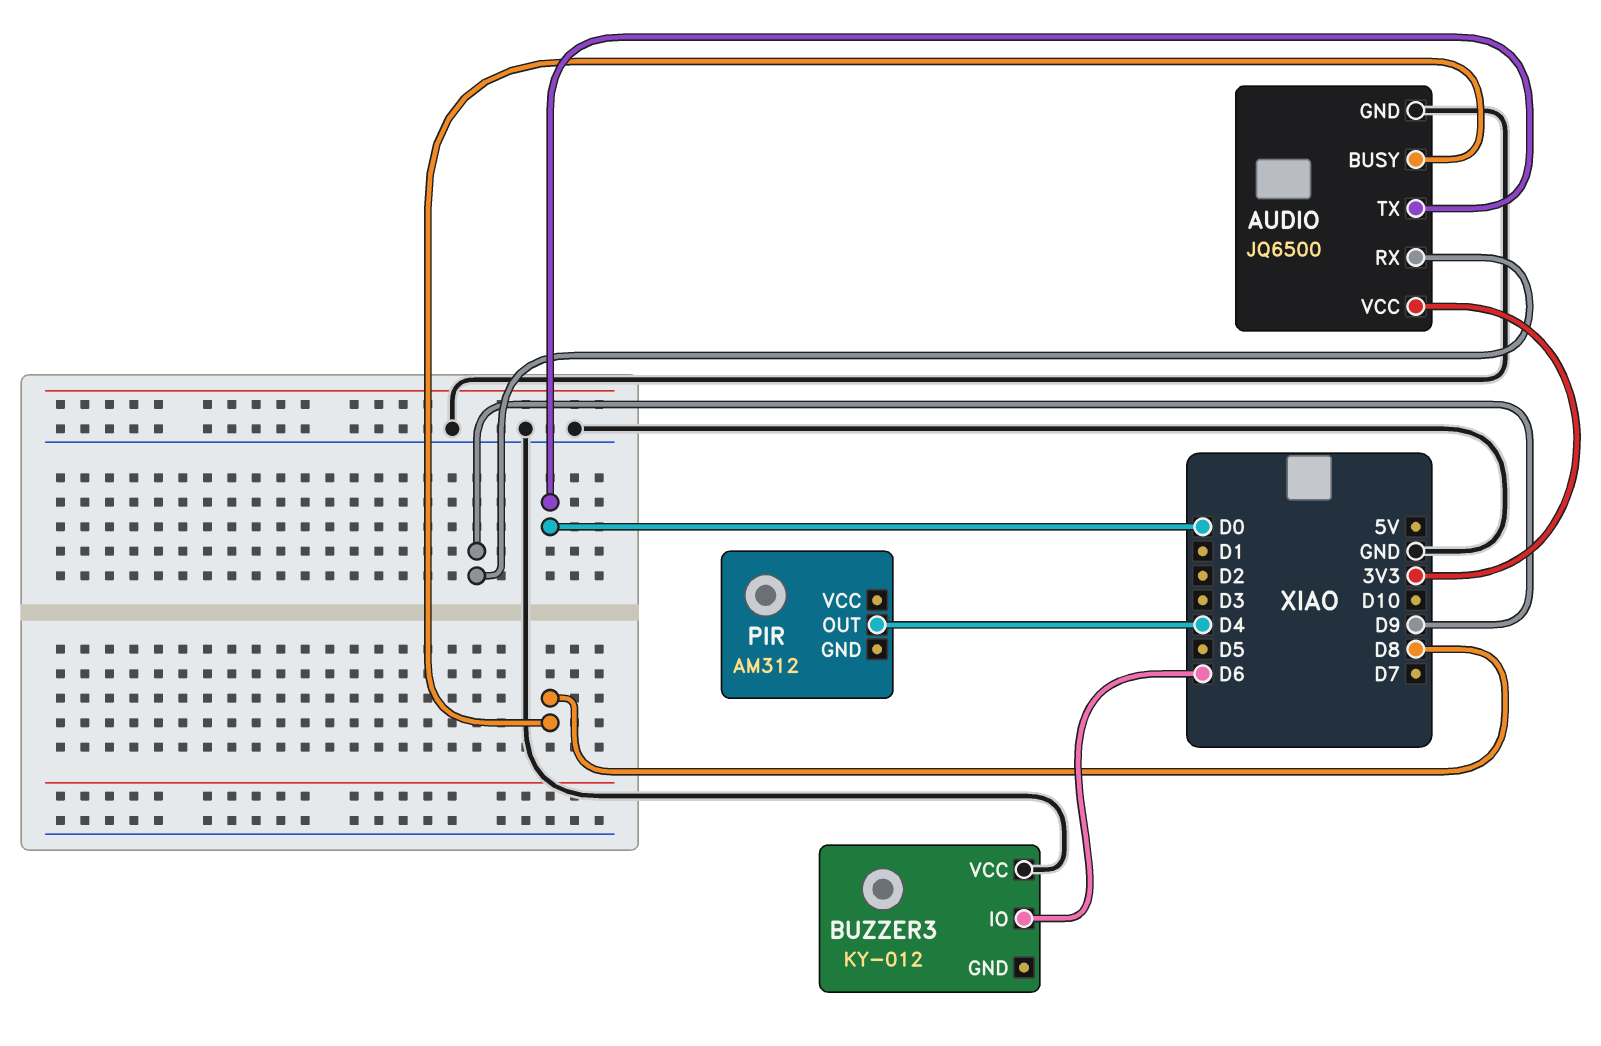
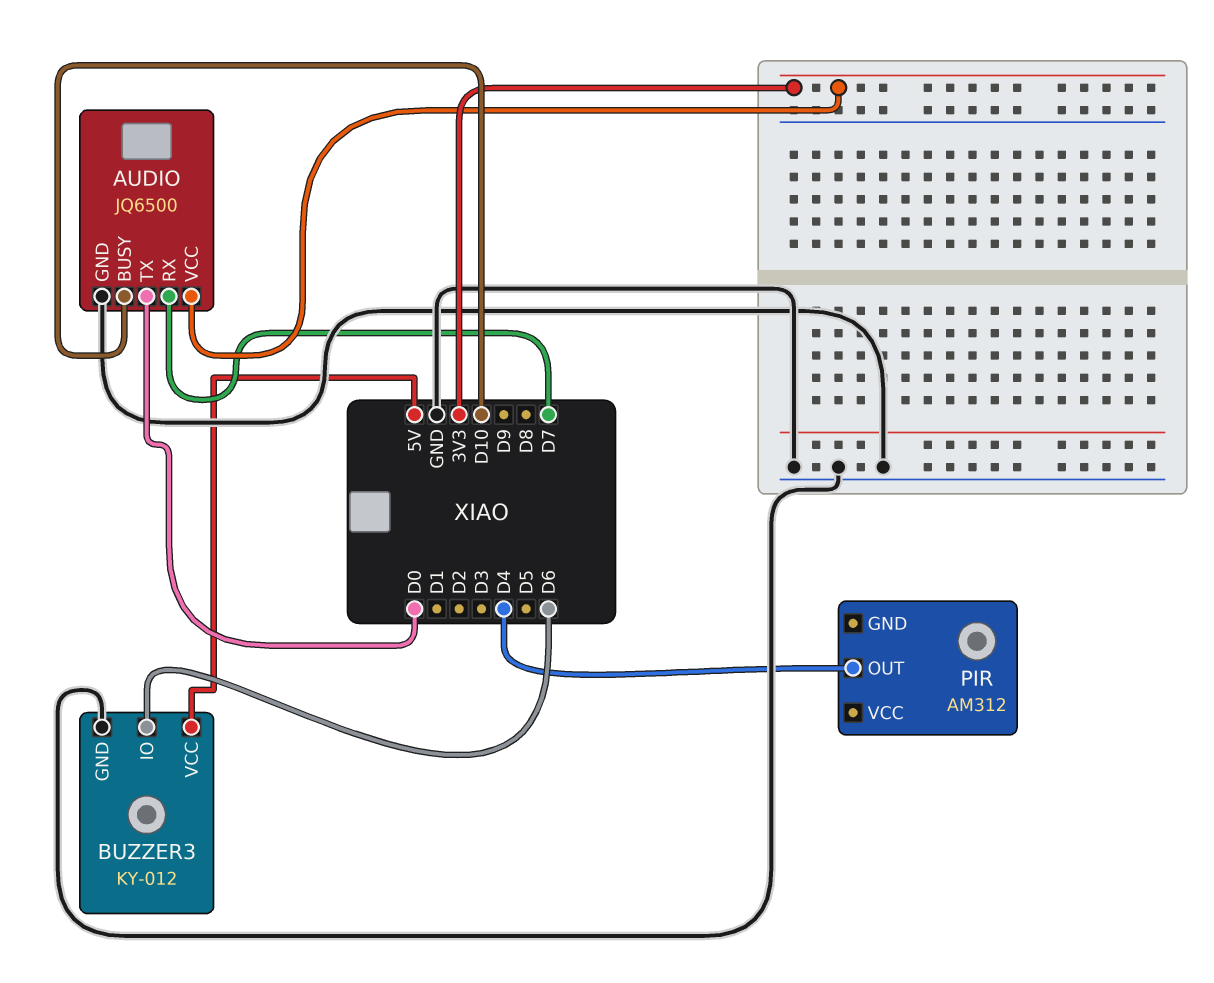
AUDIO pin BUSY: D8 -> D10
AUDIO pin RX: D9 -> D7
BUZZER3 pin GND: none -> GND
BUZZER3 pin VCC: GND -> 5V

